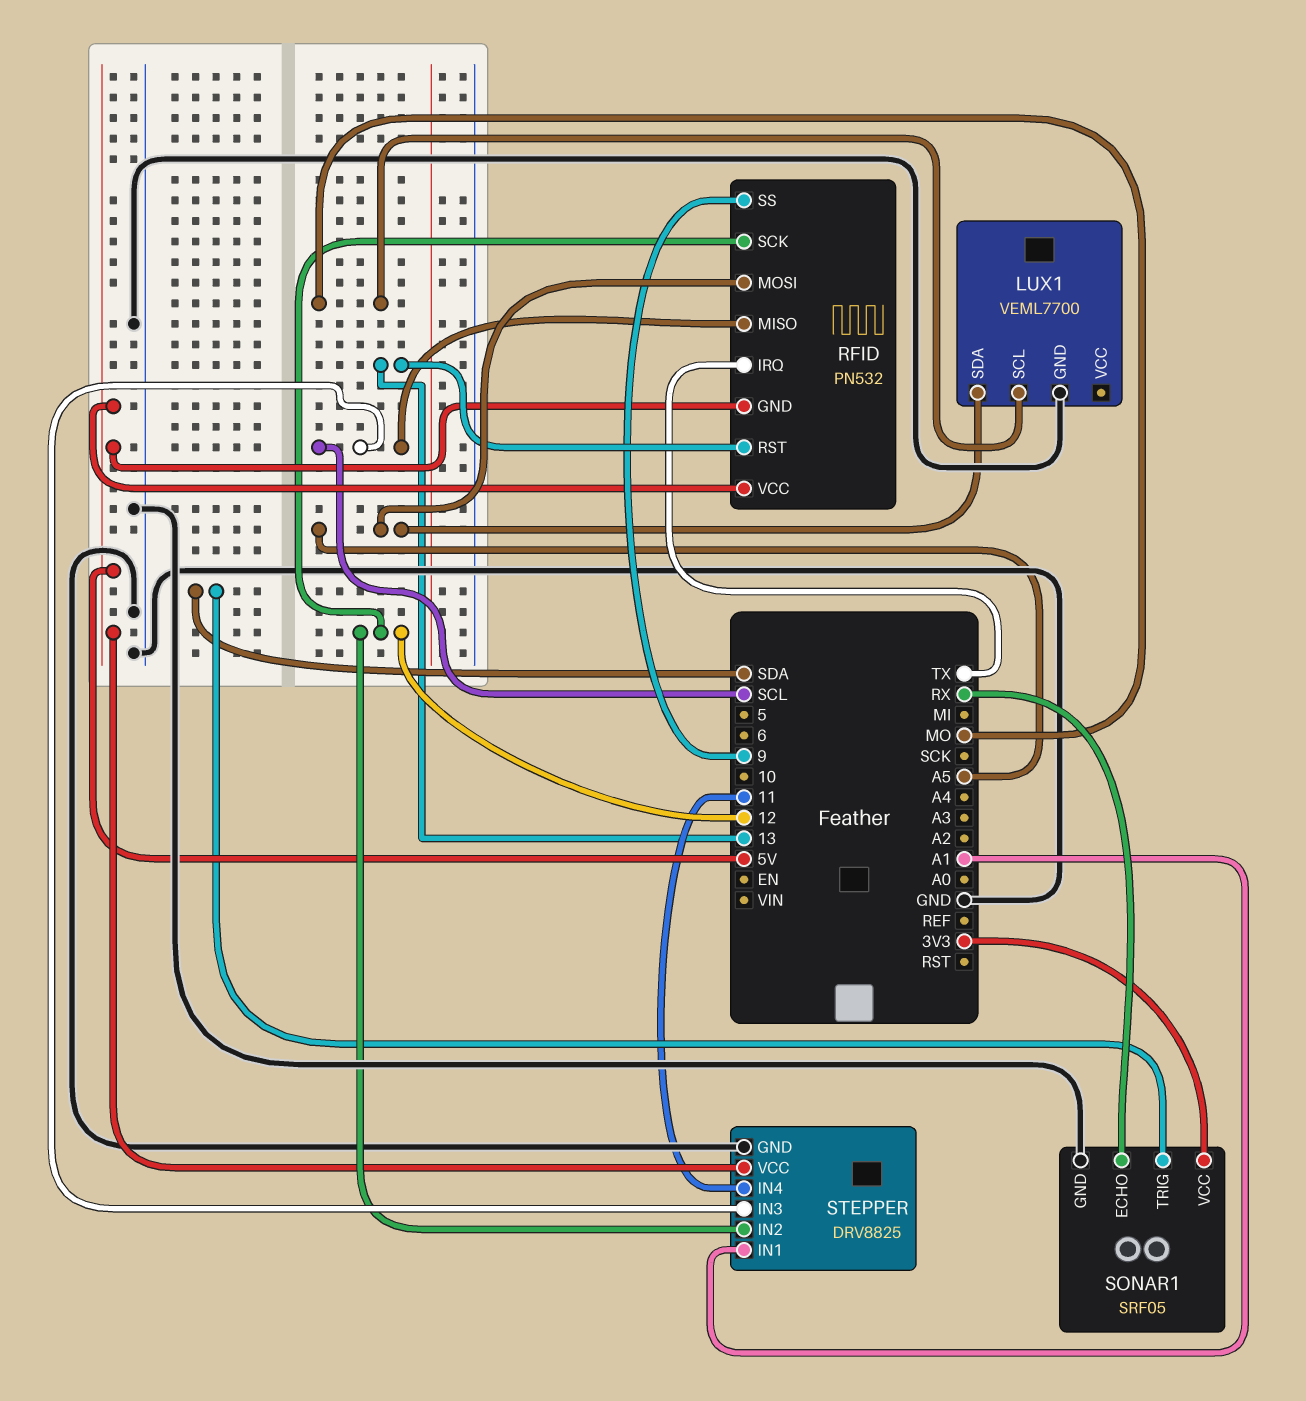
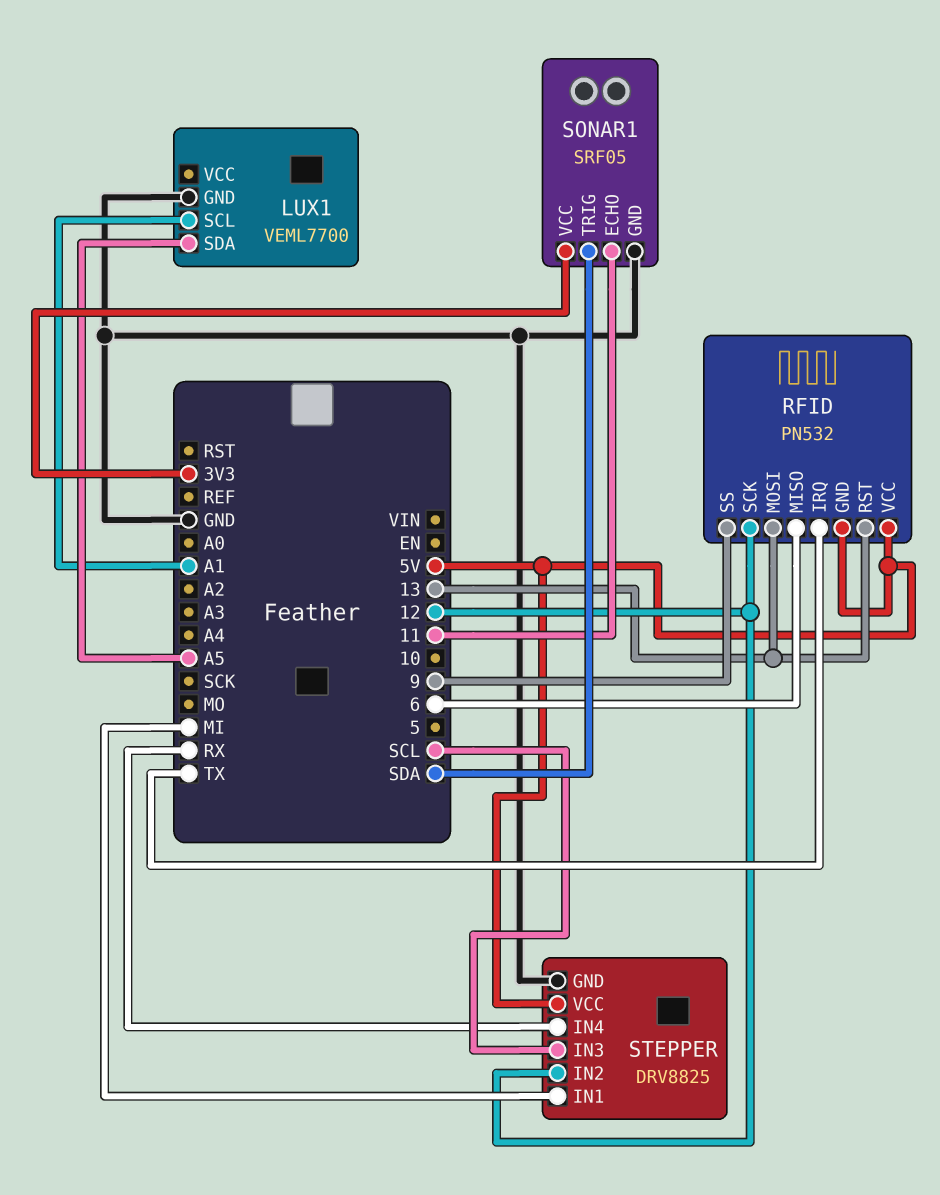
LUX1 pin SCL: MO -> A1
RFID pin MISO: SCL -> 6
RFID pin MOSI: A5 -> 13
SONAR1 pin ECHO: RX -> 11
STEPPER pin IN1: A1 -> MI
STEPPER pin IN4: 11 -> RX

